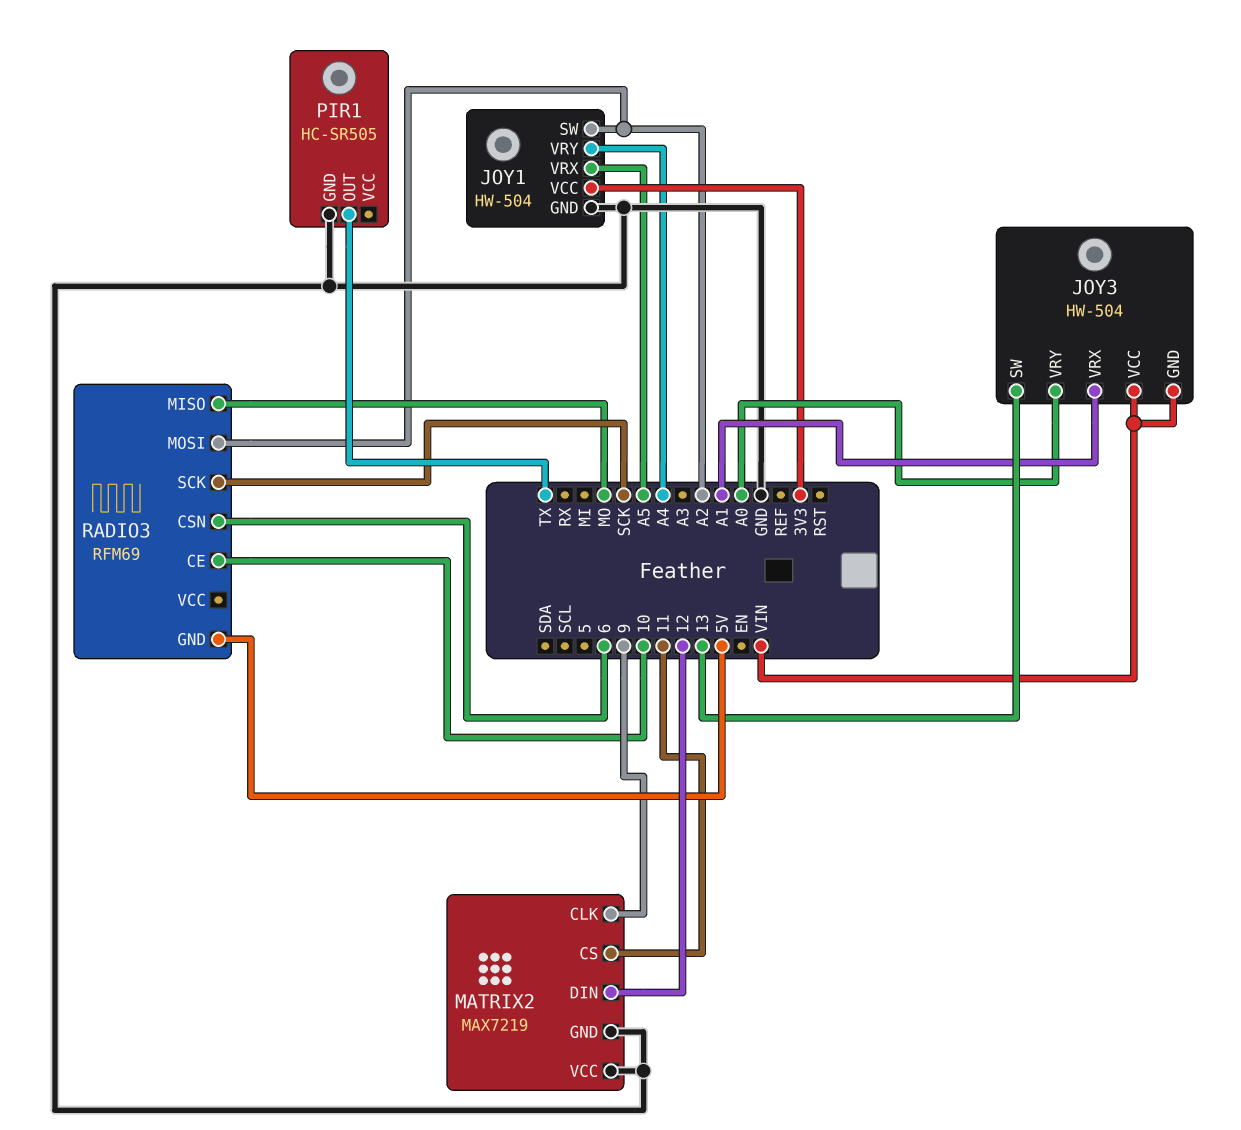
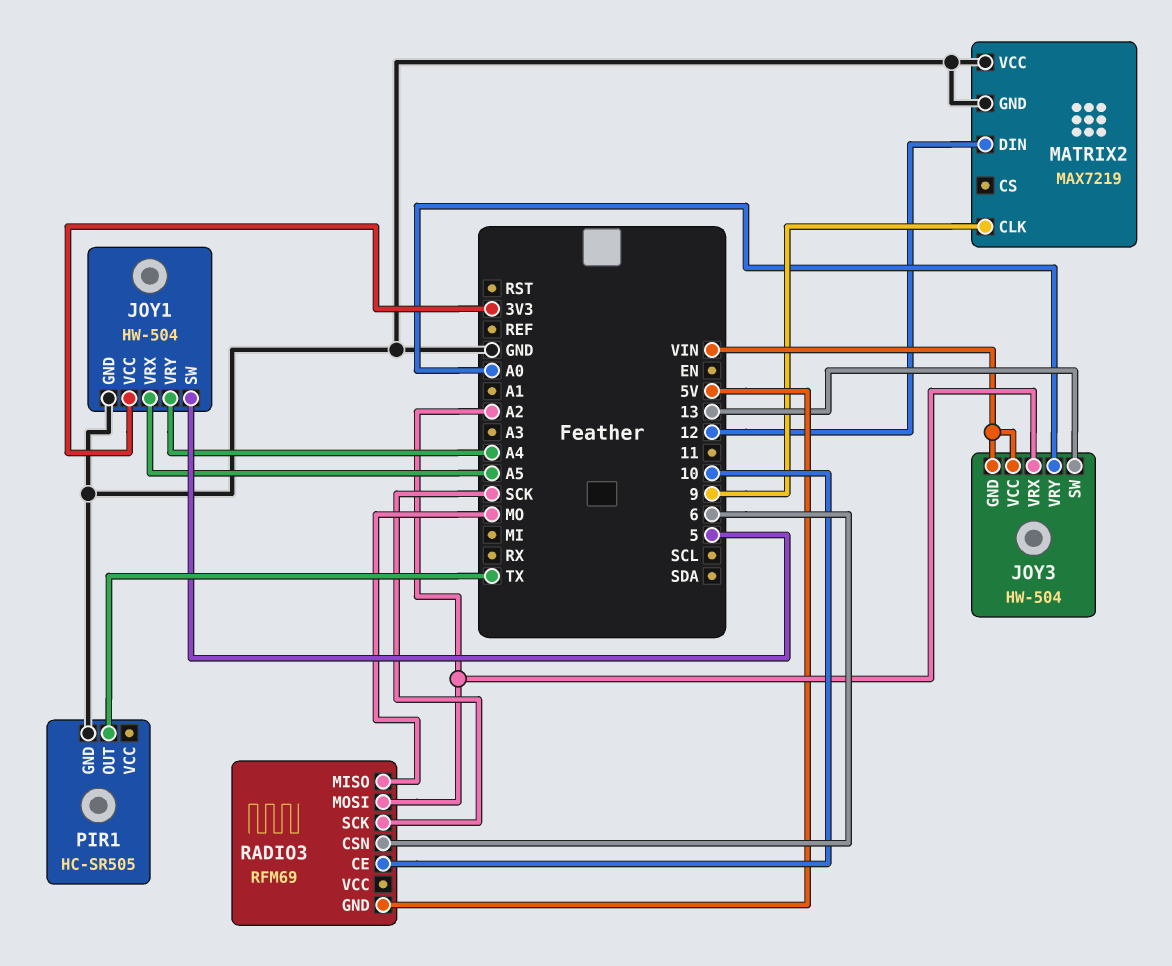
JOY1 pin SW: A2 -> 5
JOY3 pin VRX: A1 -> A2
MATRIX2 pin CS: 11 -> none

